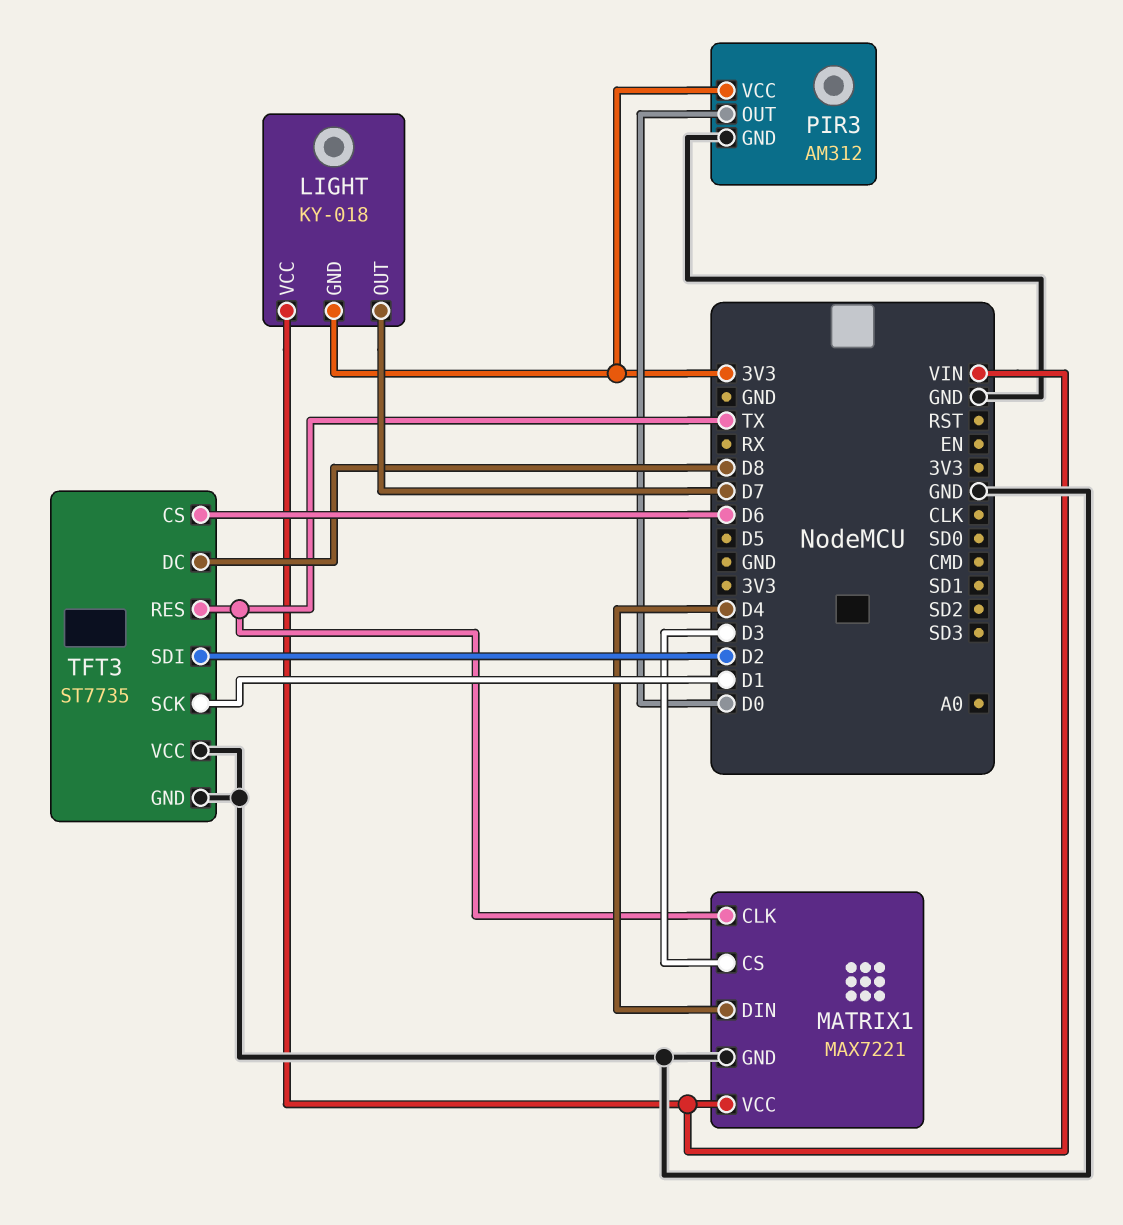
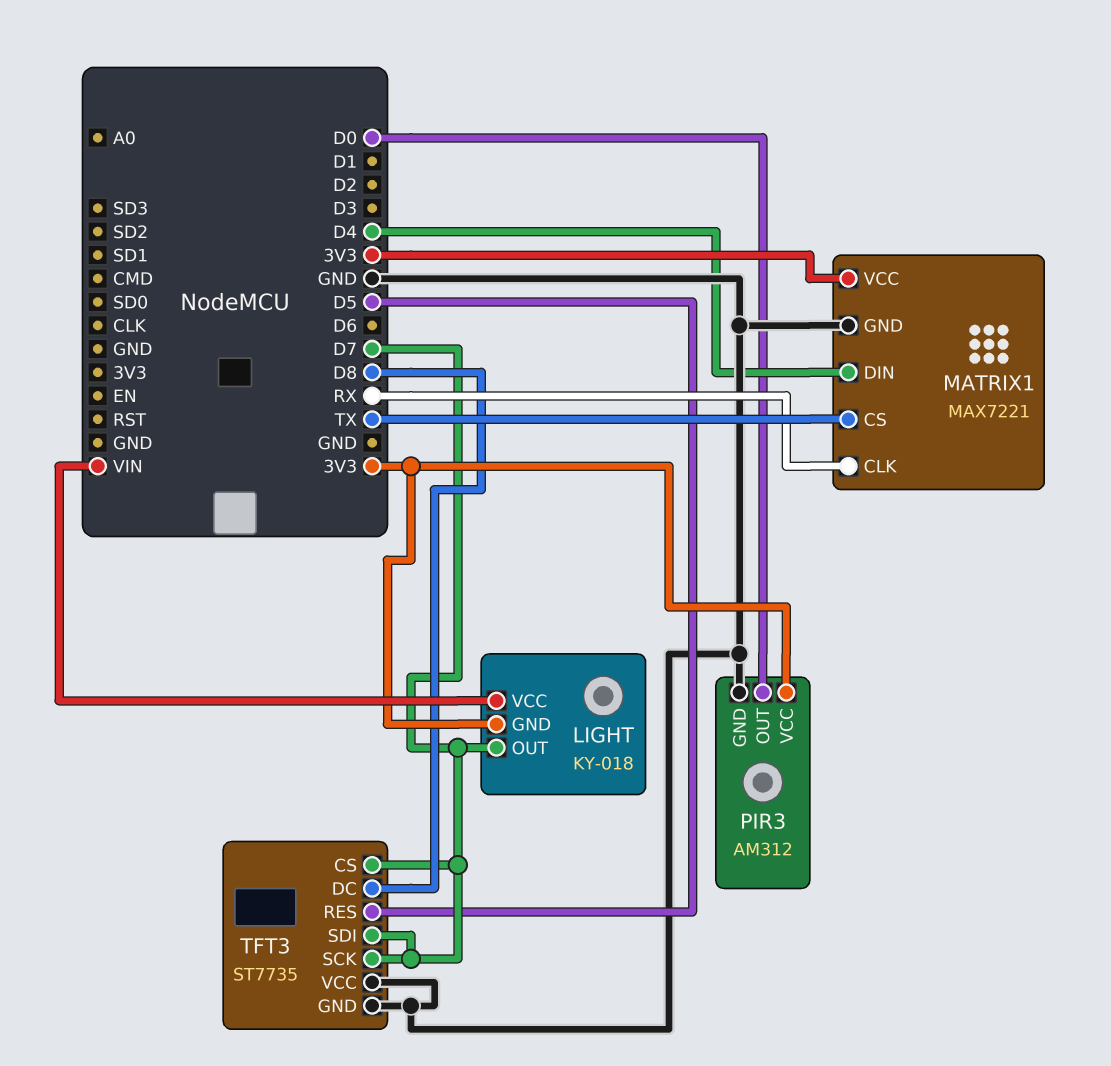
MATRIX1 pin CLK: TX -> RX
MATRIX1 pin CS: D3 -> TX
MATRIX1 pin VCC: VIN -> 3V3
TFT3 pin CS: D6 -> D7
TFT3 pin RES: TX -> D5
TFT3 pin SCK: D1 -> D7
TFT3 pin SDI: D2 -> D7

